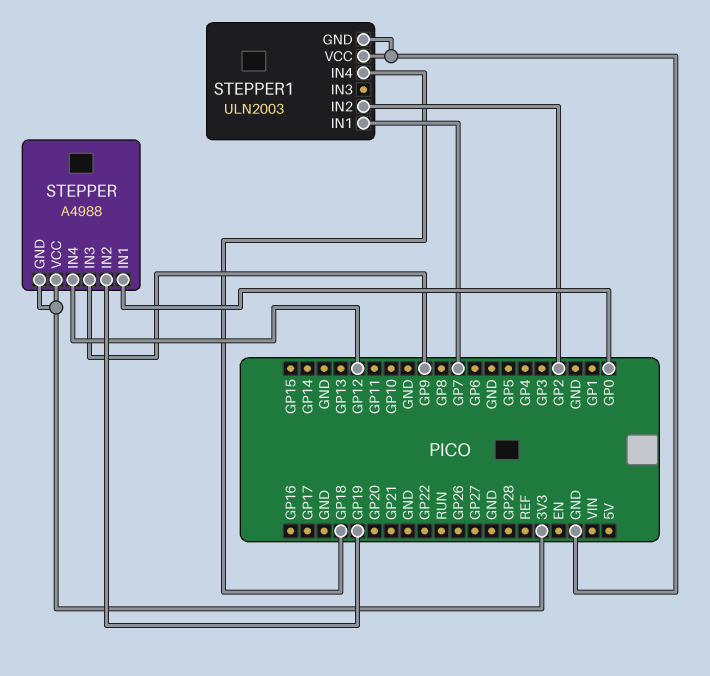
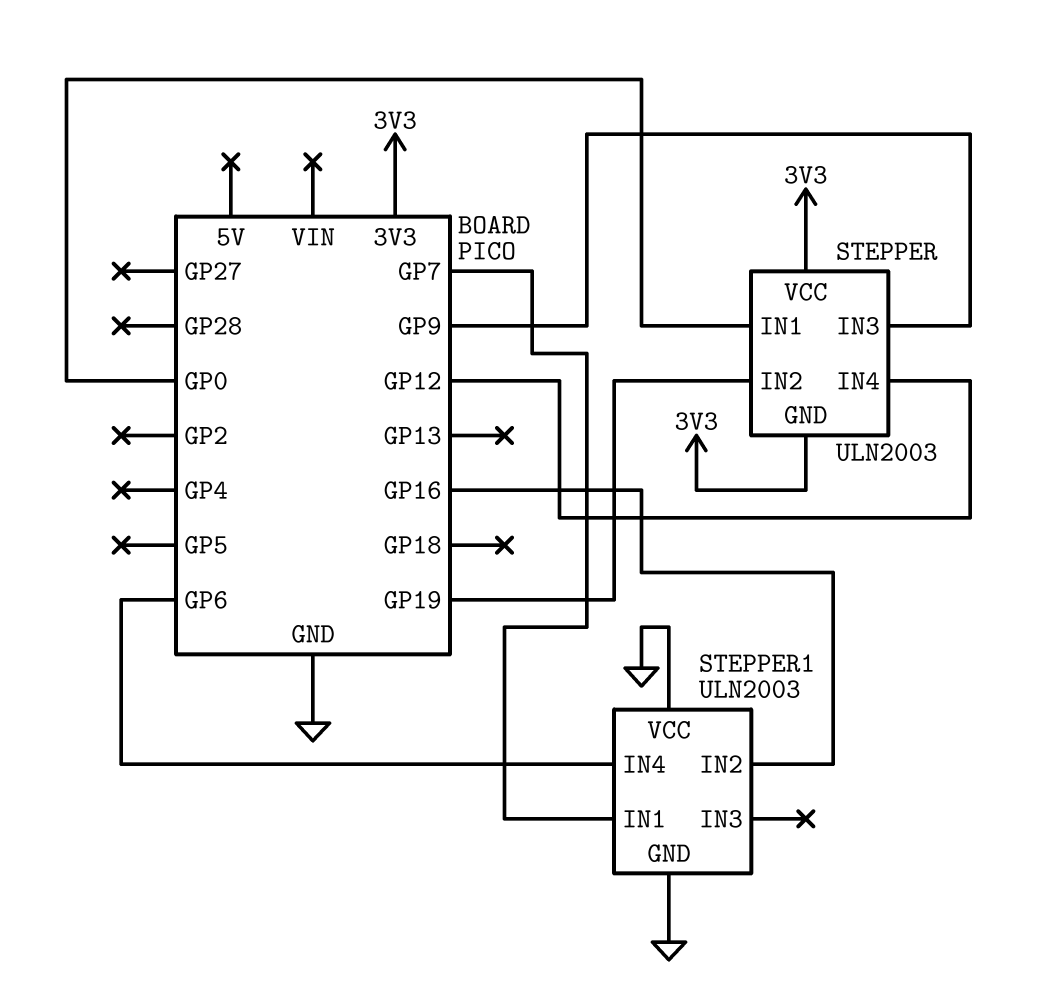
STEPPER: A4988 -> ULN2003
STEPPER1 pin IN2: GP2 -> GP16
STEPPER1 pin IN4: GP18 -> GP6

